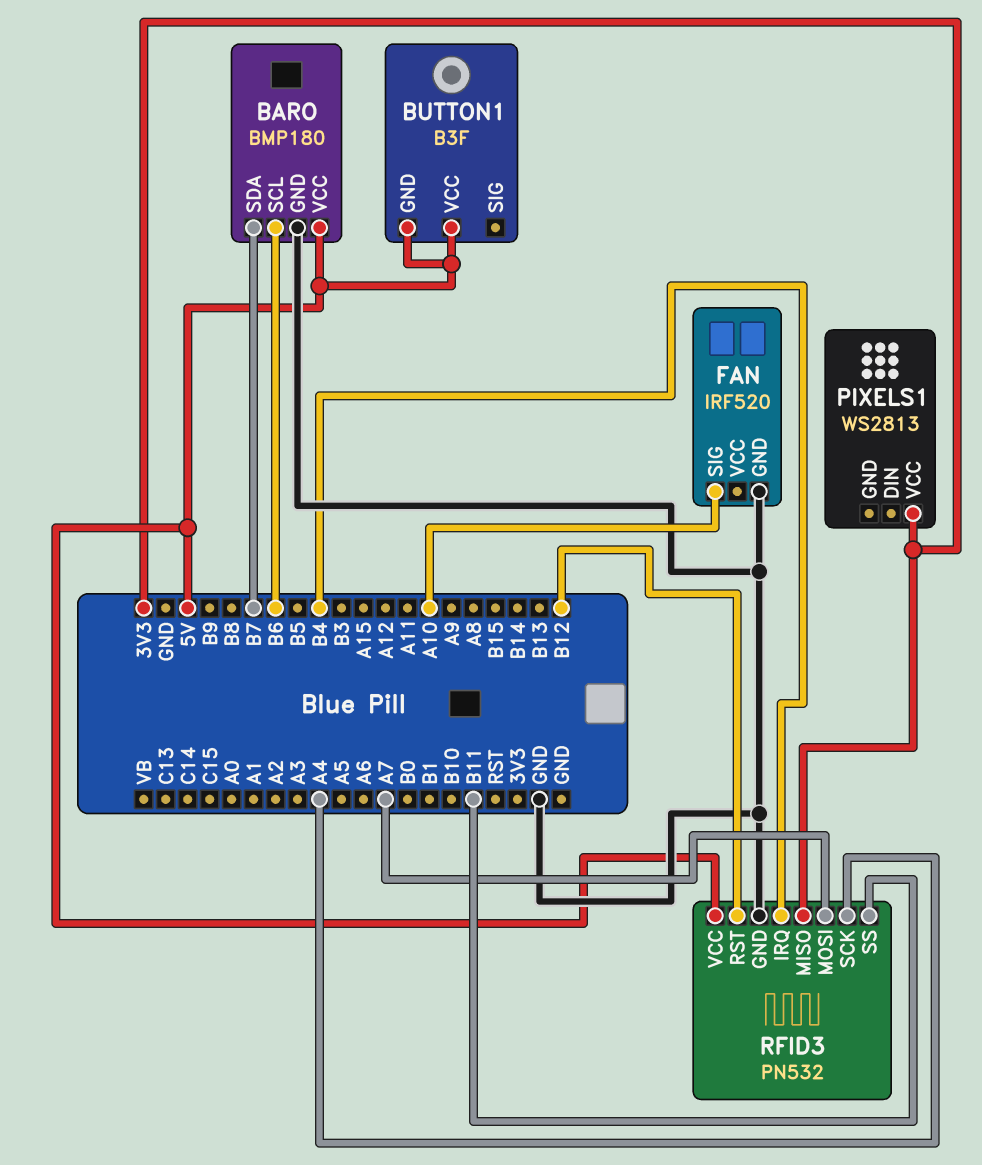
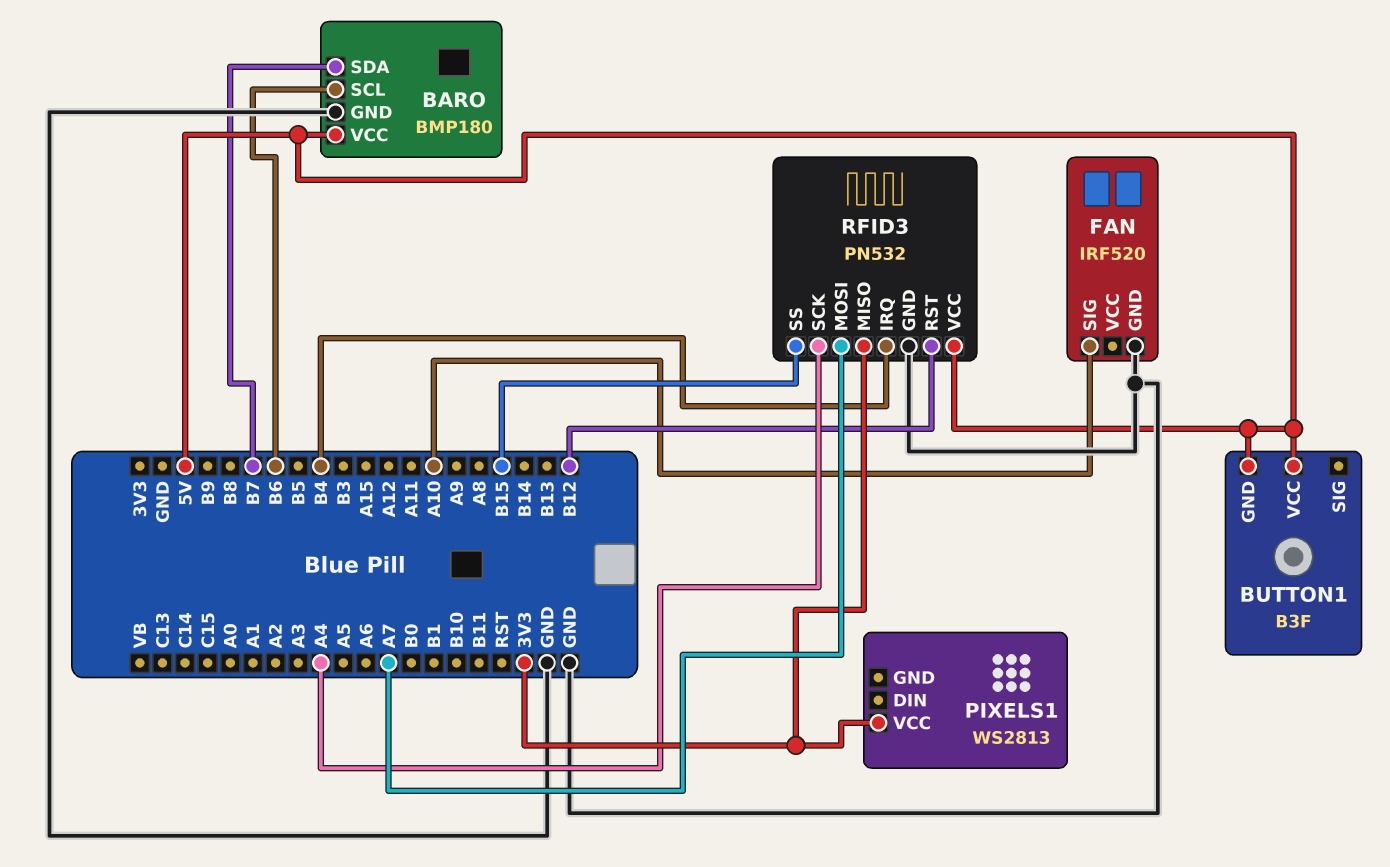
RFID3 pin SS: B11 -> B15

